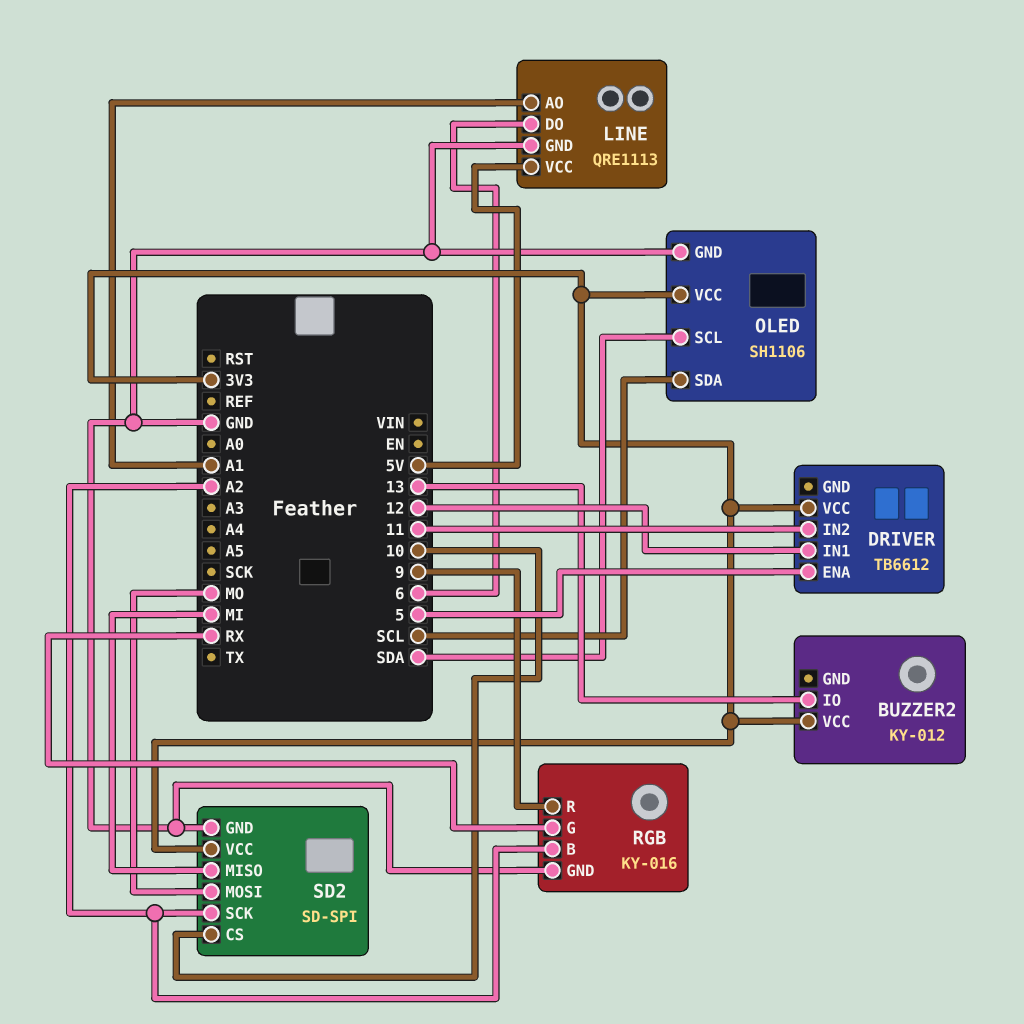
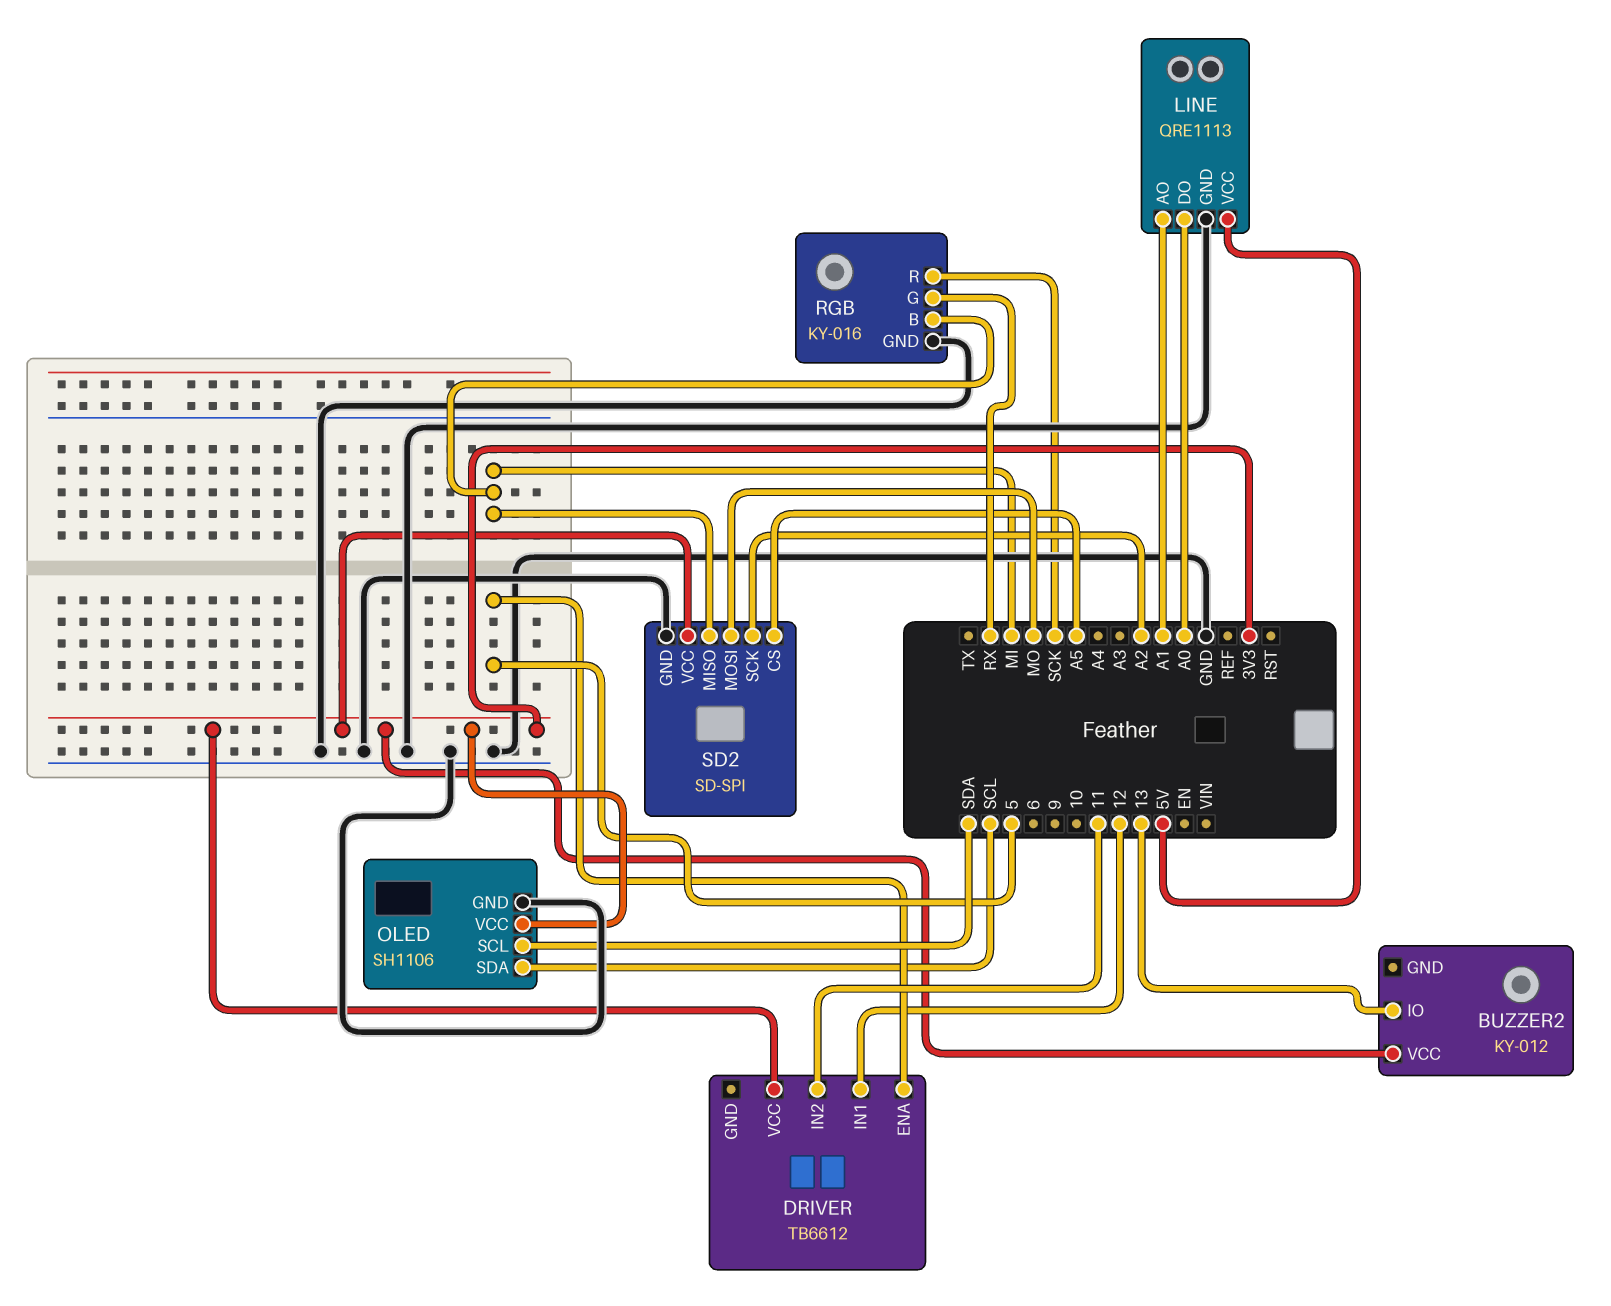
LINE pin DO: 6 -> A0
RGB pin B: A2 -> MI
RGB pin R: 9 -> SCK
SD2 pin CS: 10 -> A5

